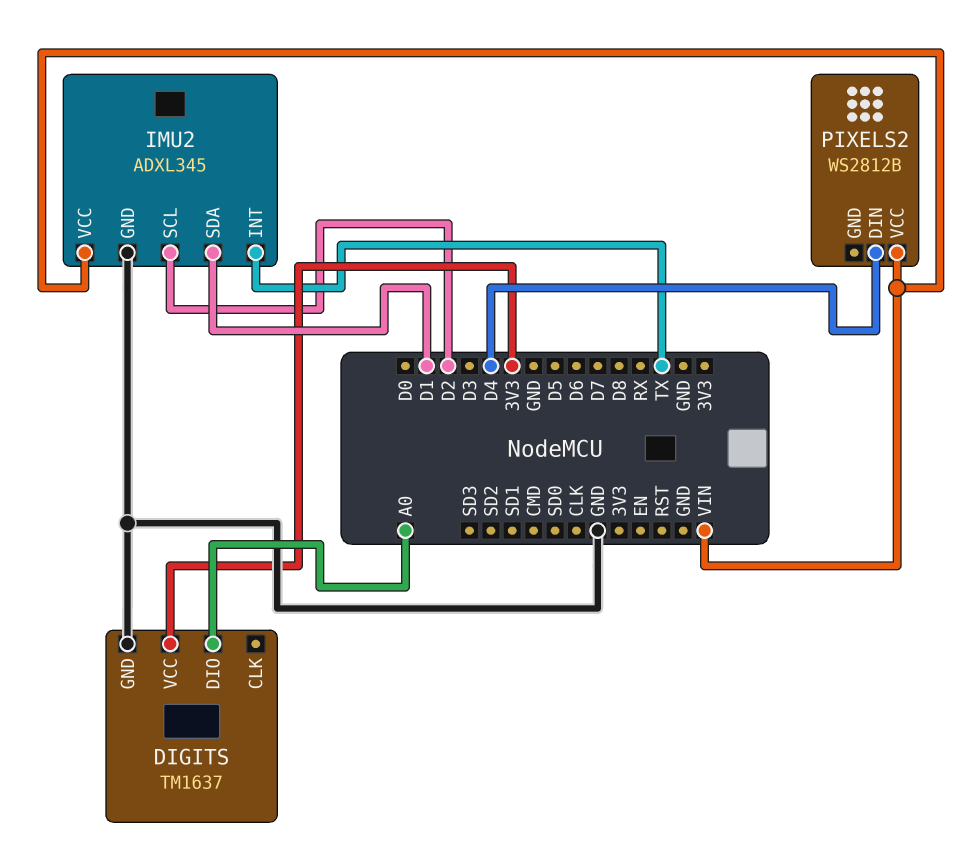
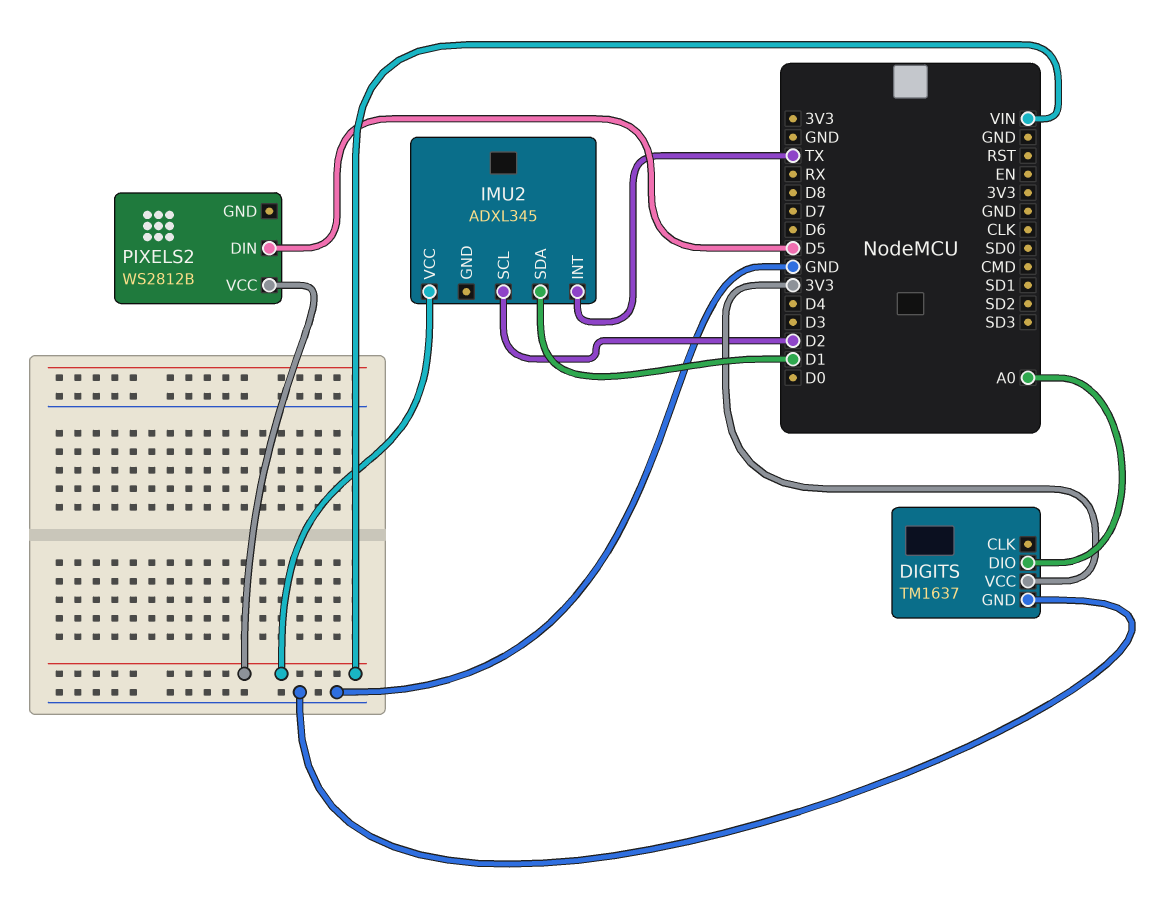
IMU2 pin GND: GND -> none
PIXELS2 pin DIN: D4 -> D5

